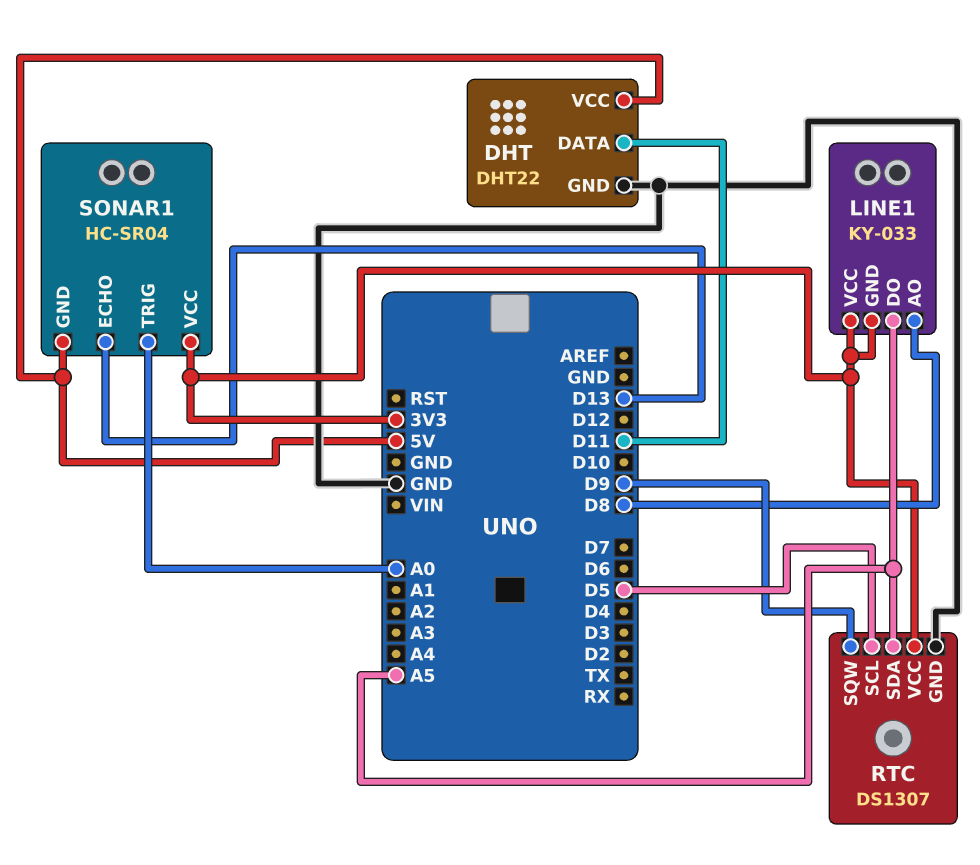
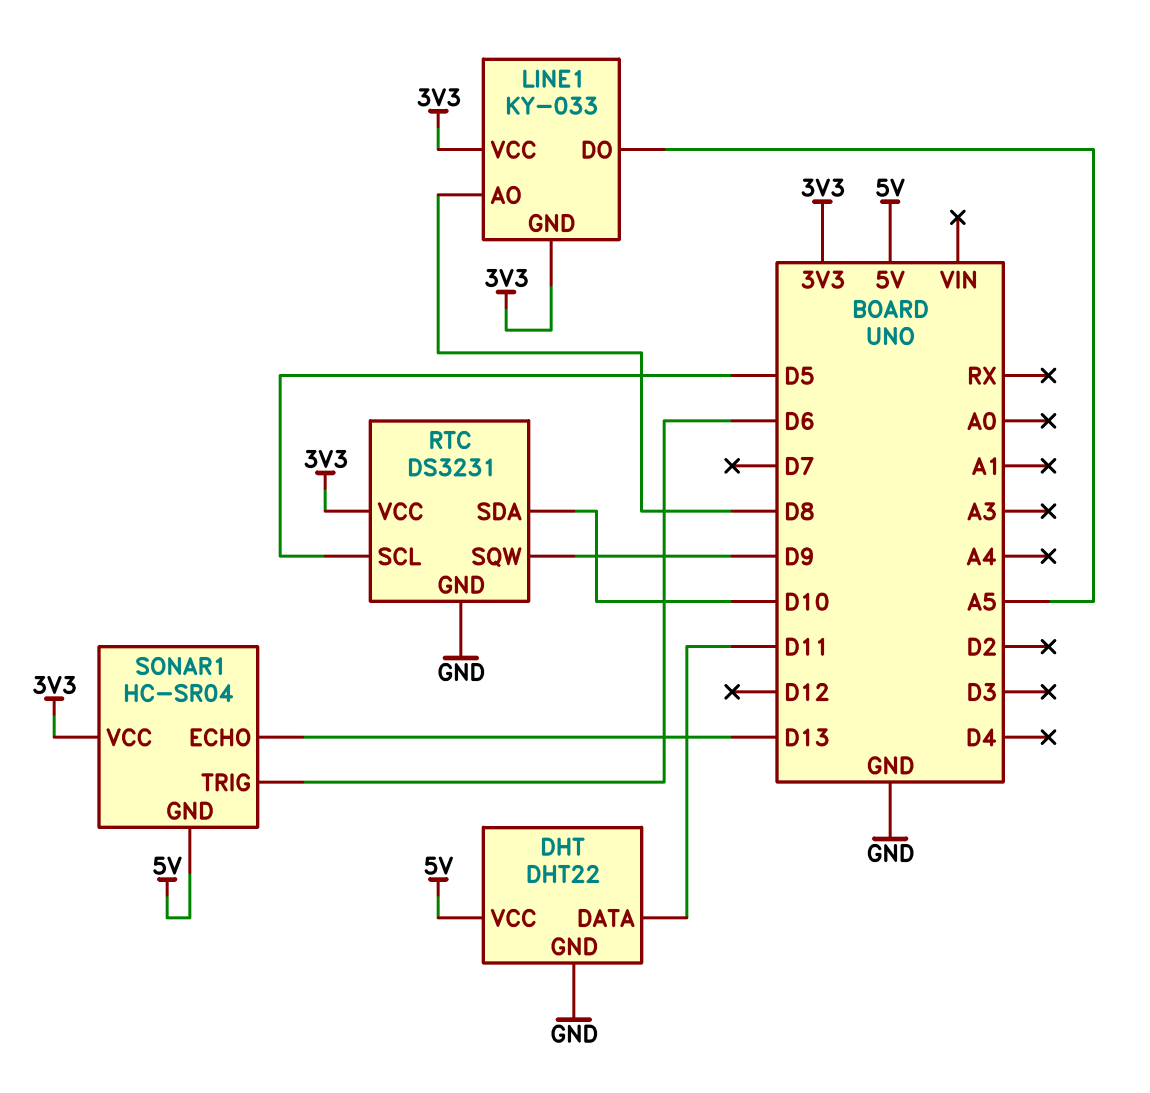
RTC: DS1307 -> DS3231
RTC pin SDA: A5 -> D10
SONAR1 pin TRIG: A0 -> D6

